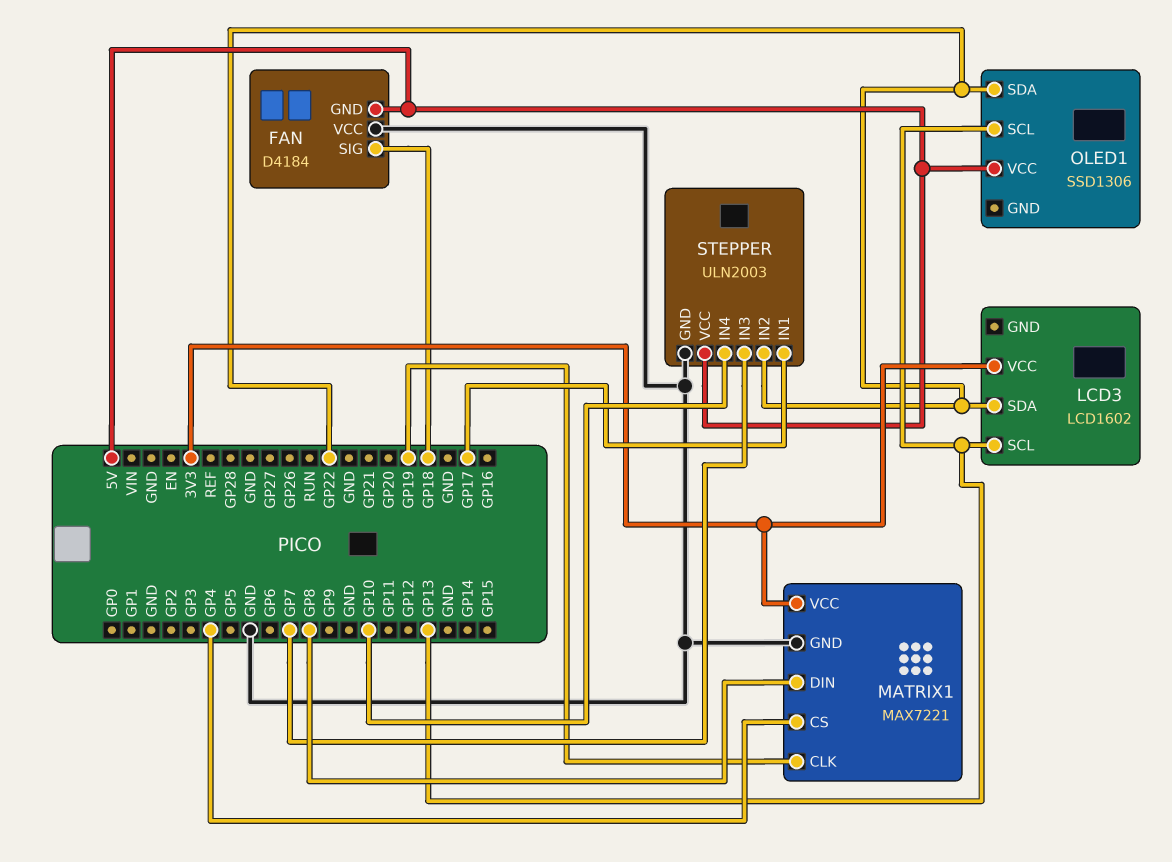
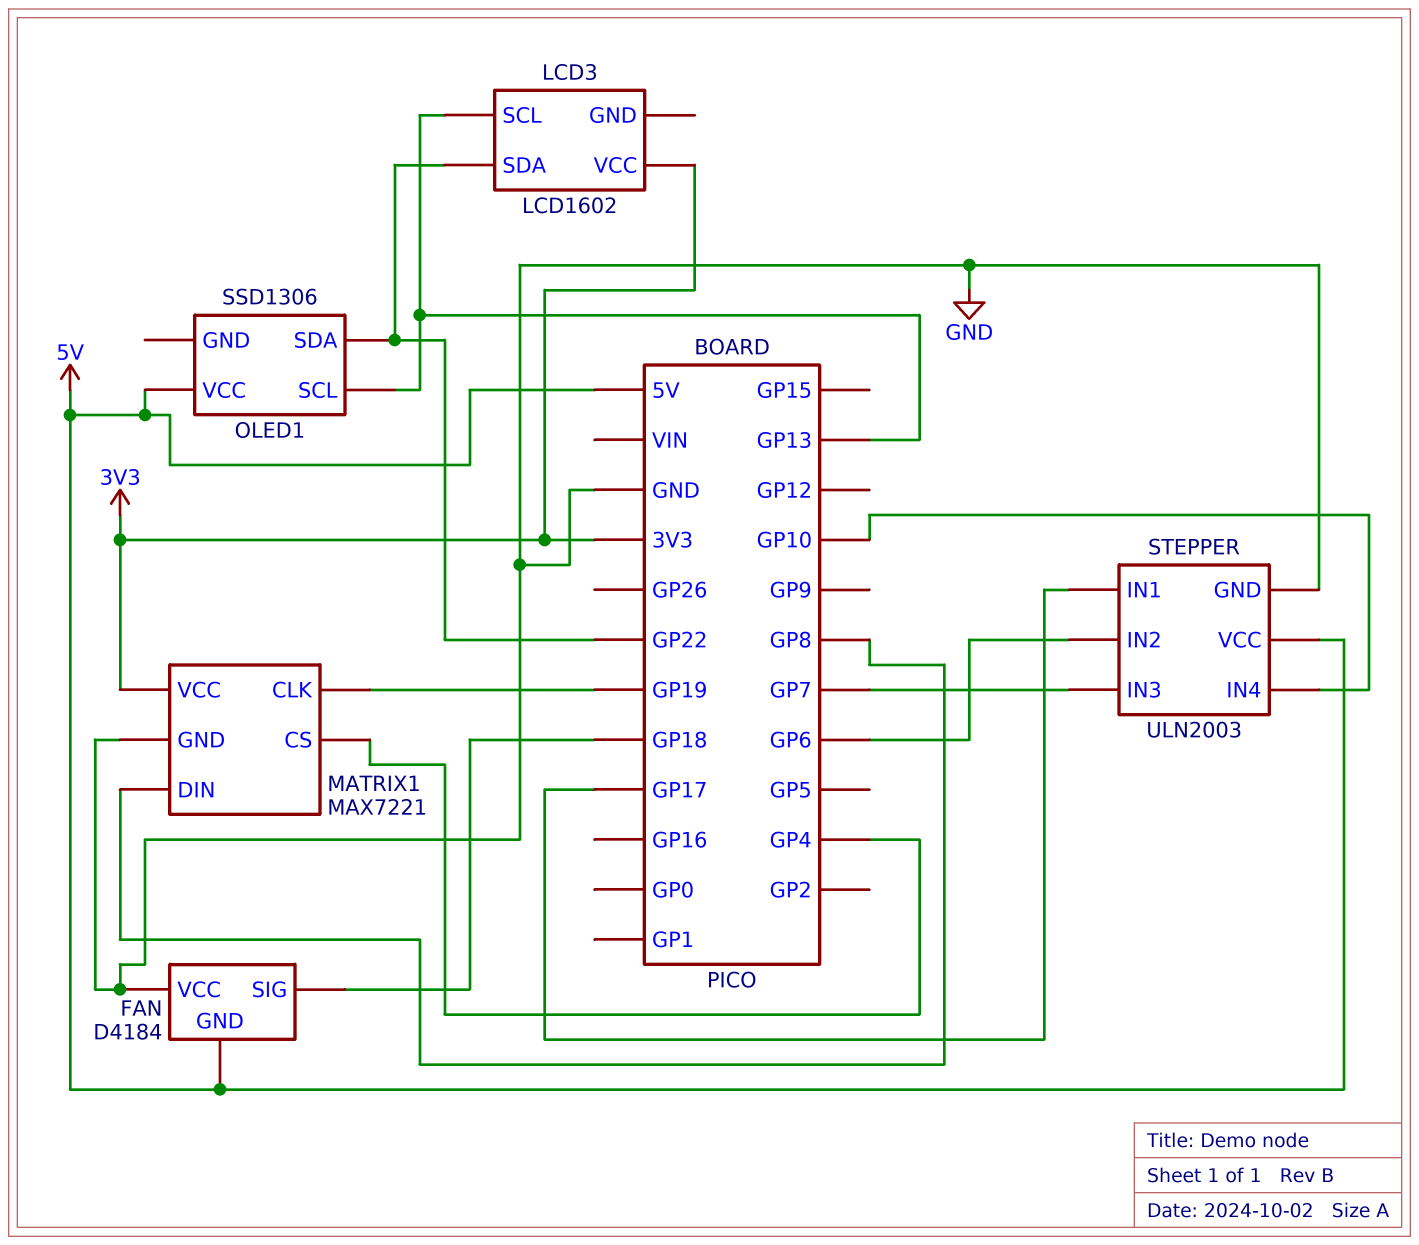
STEPPER pin IN2: GP22 -> GP6

